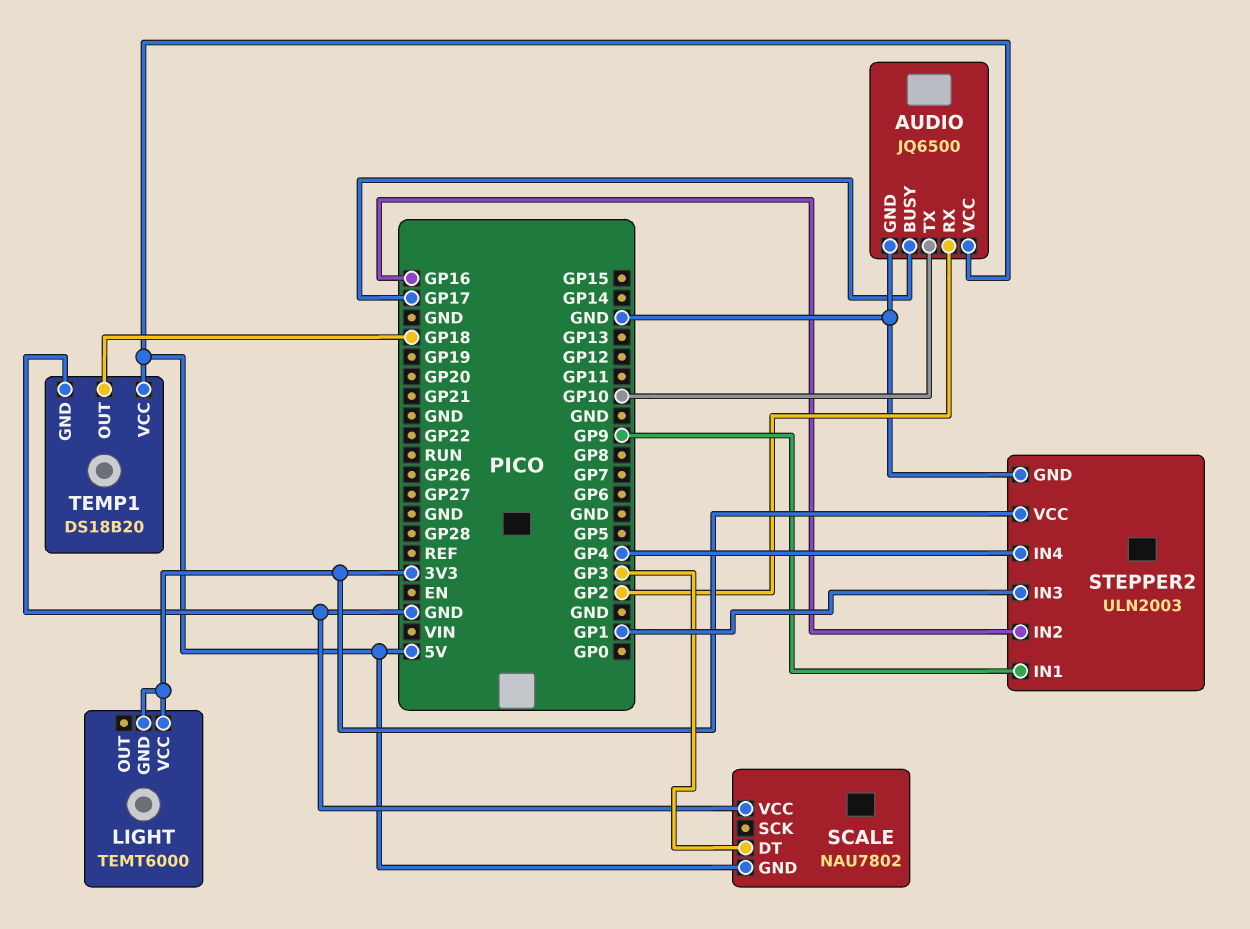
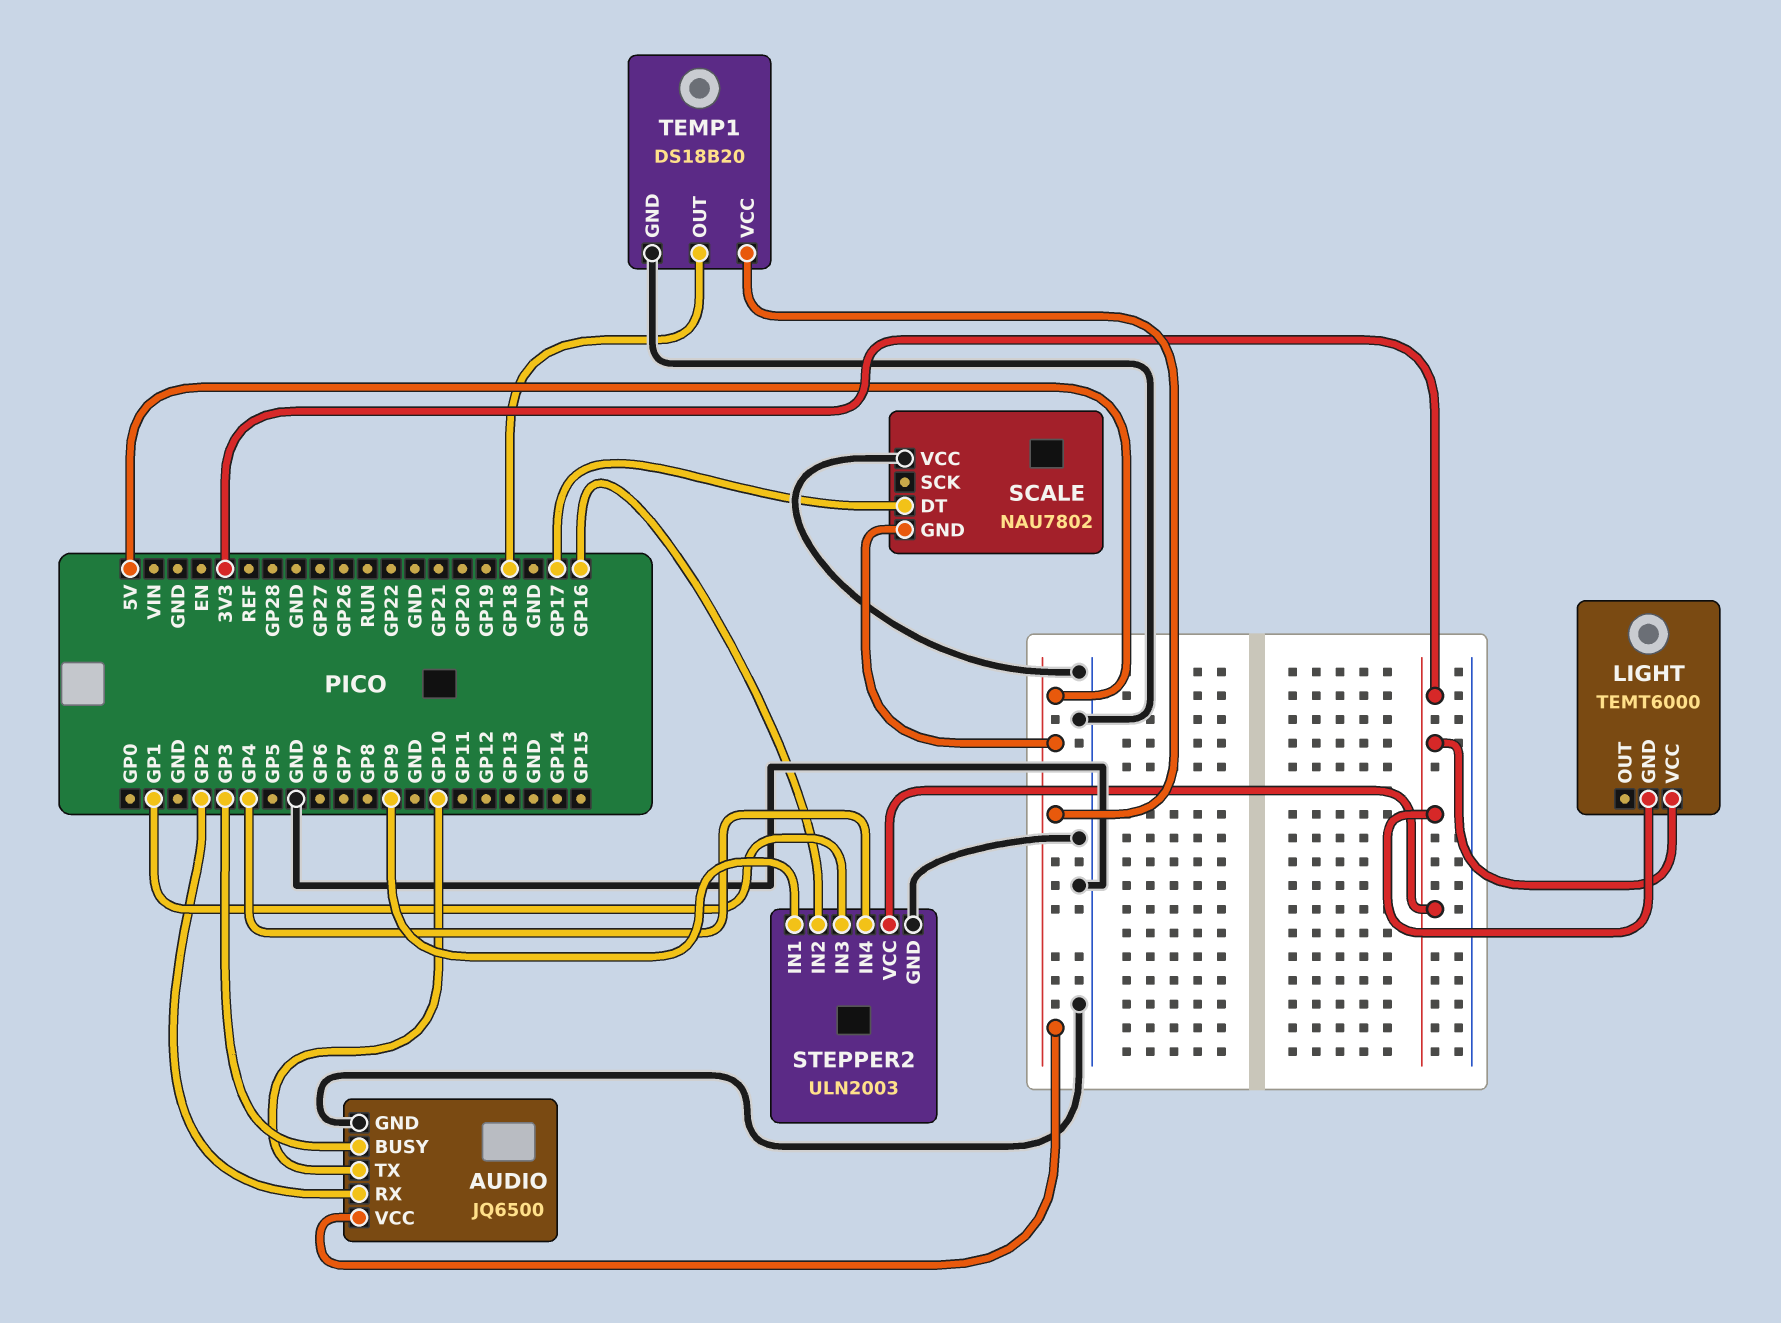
AUDIO pin BUSY: GP17 -> GP3
SCALE pin DT: GP3 -> GP17

